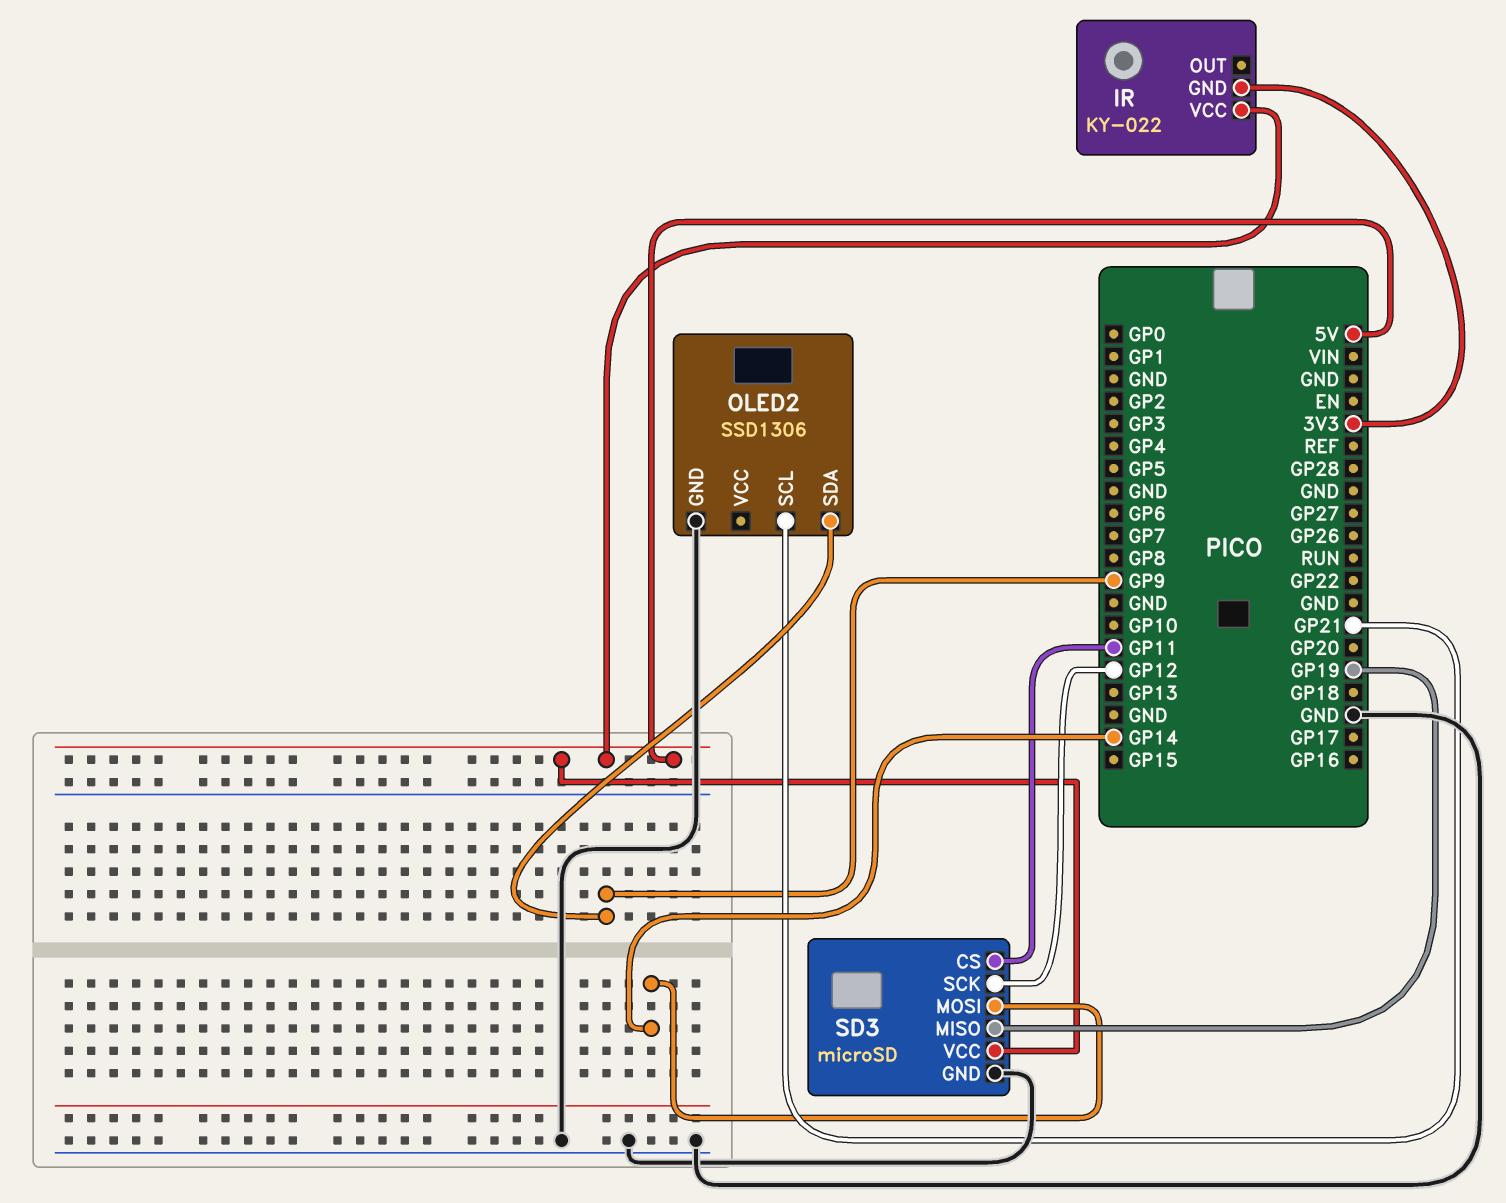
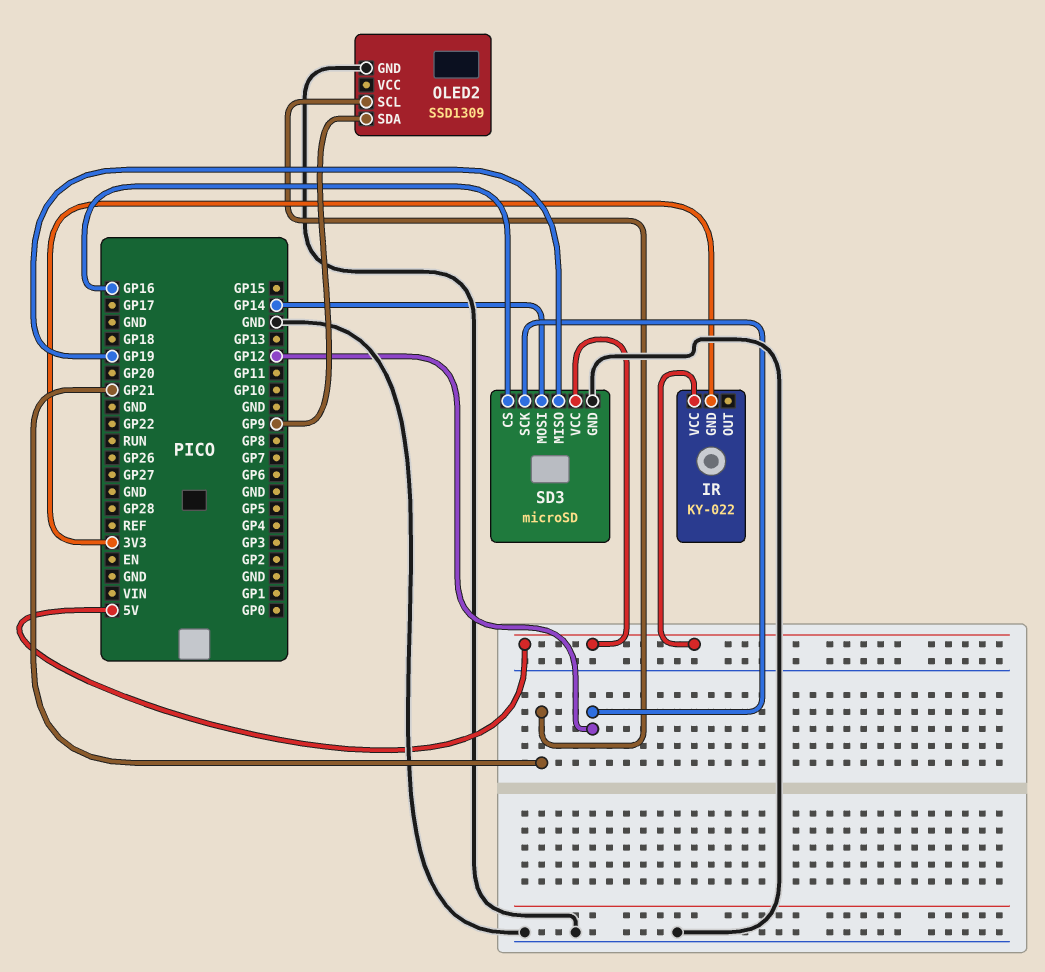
OLED2: SSD1306 -> SSD1309
SD3 pin CS: GP11 -> GP16

